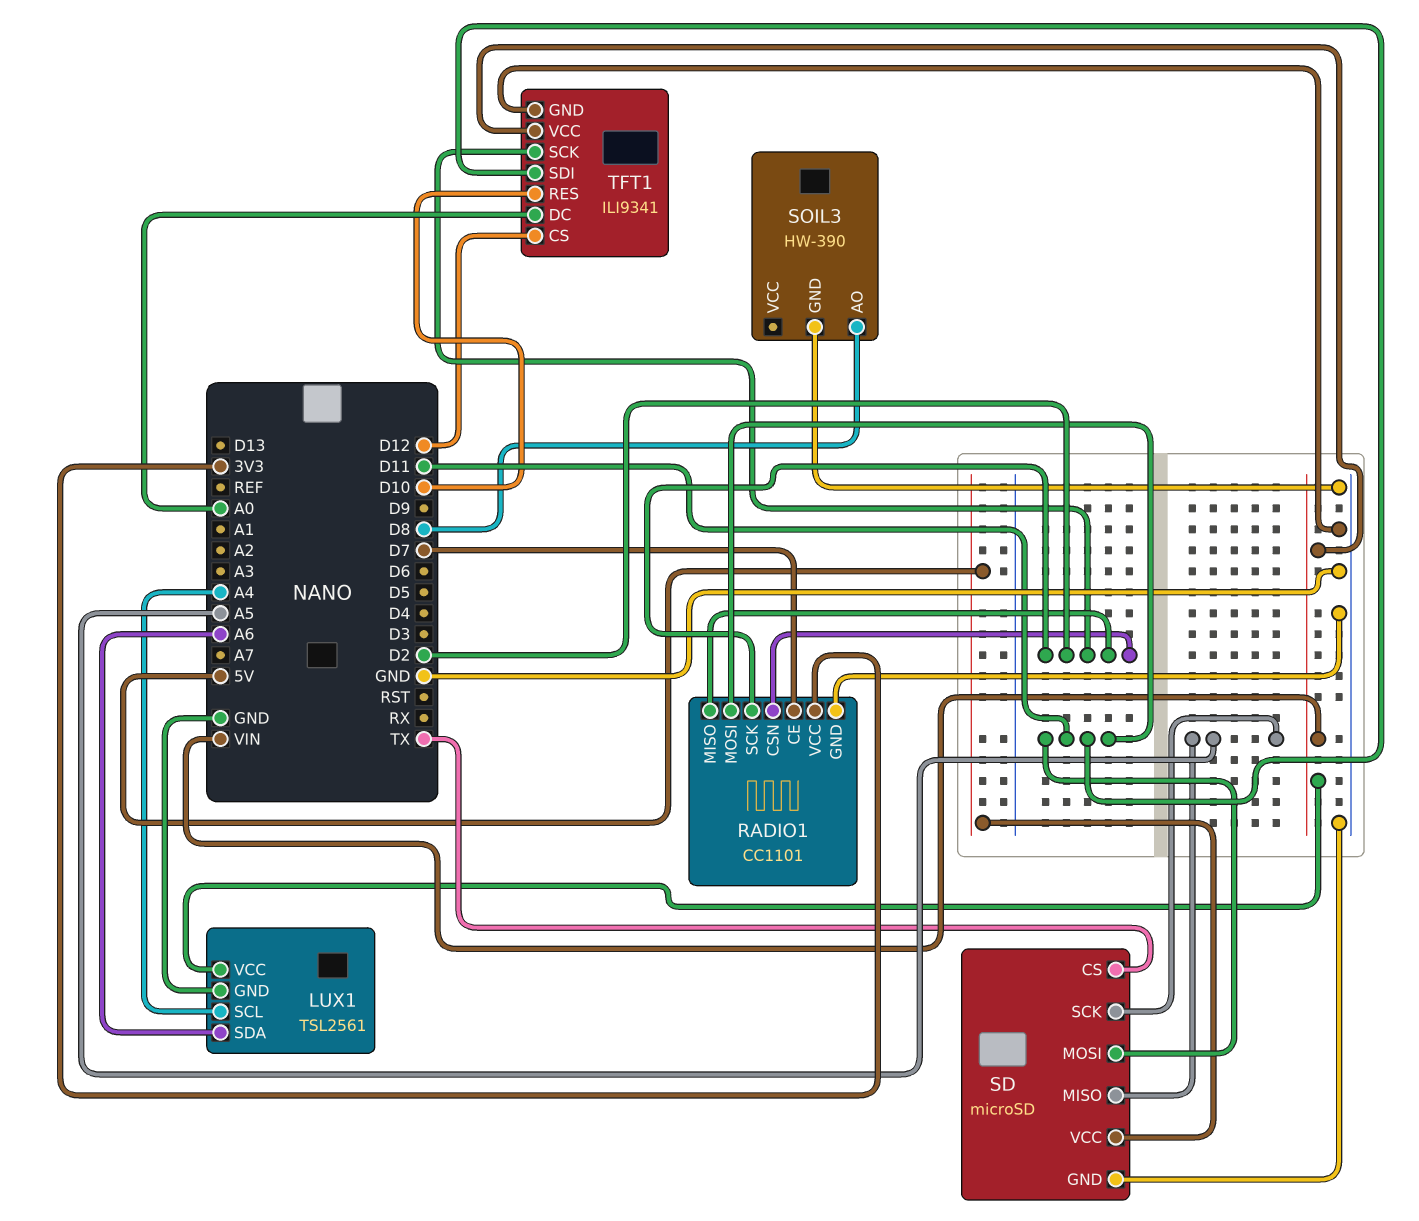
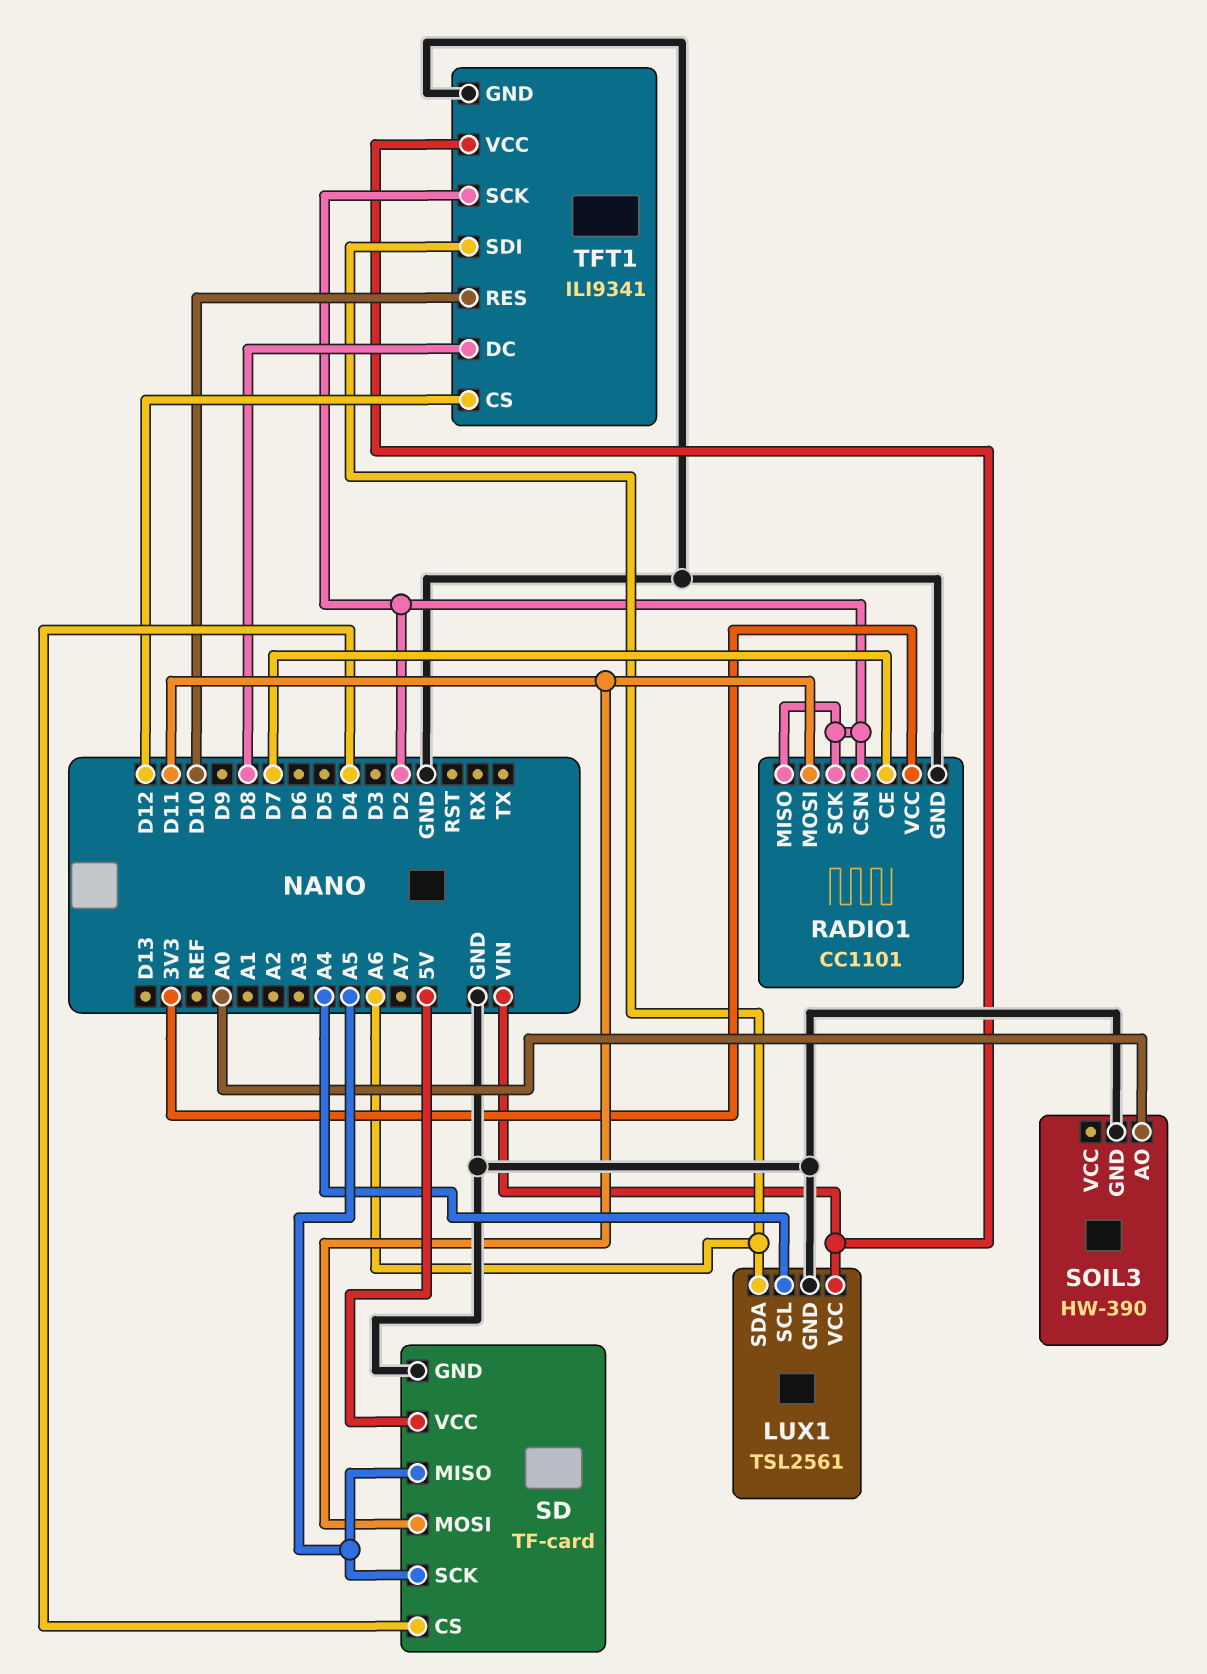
SD: microSD -> TF-card
SD pin CS: TX -> D4
SOIL3 pin AO: D8 -> A0
TFT1 pin DC: A0 -> D8
TFT1 pin SDI: D11 -> A6

